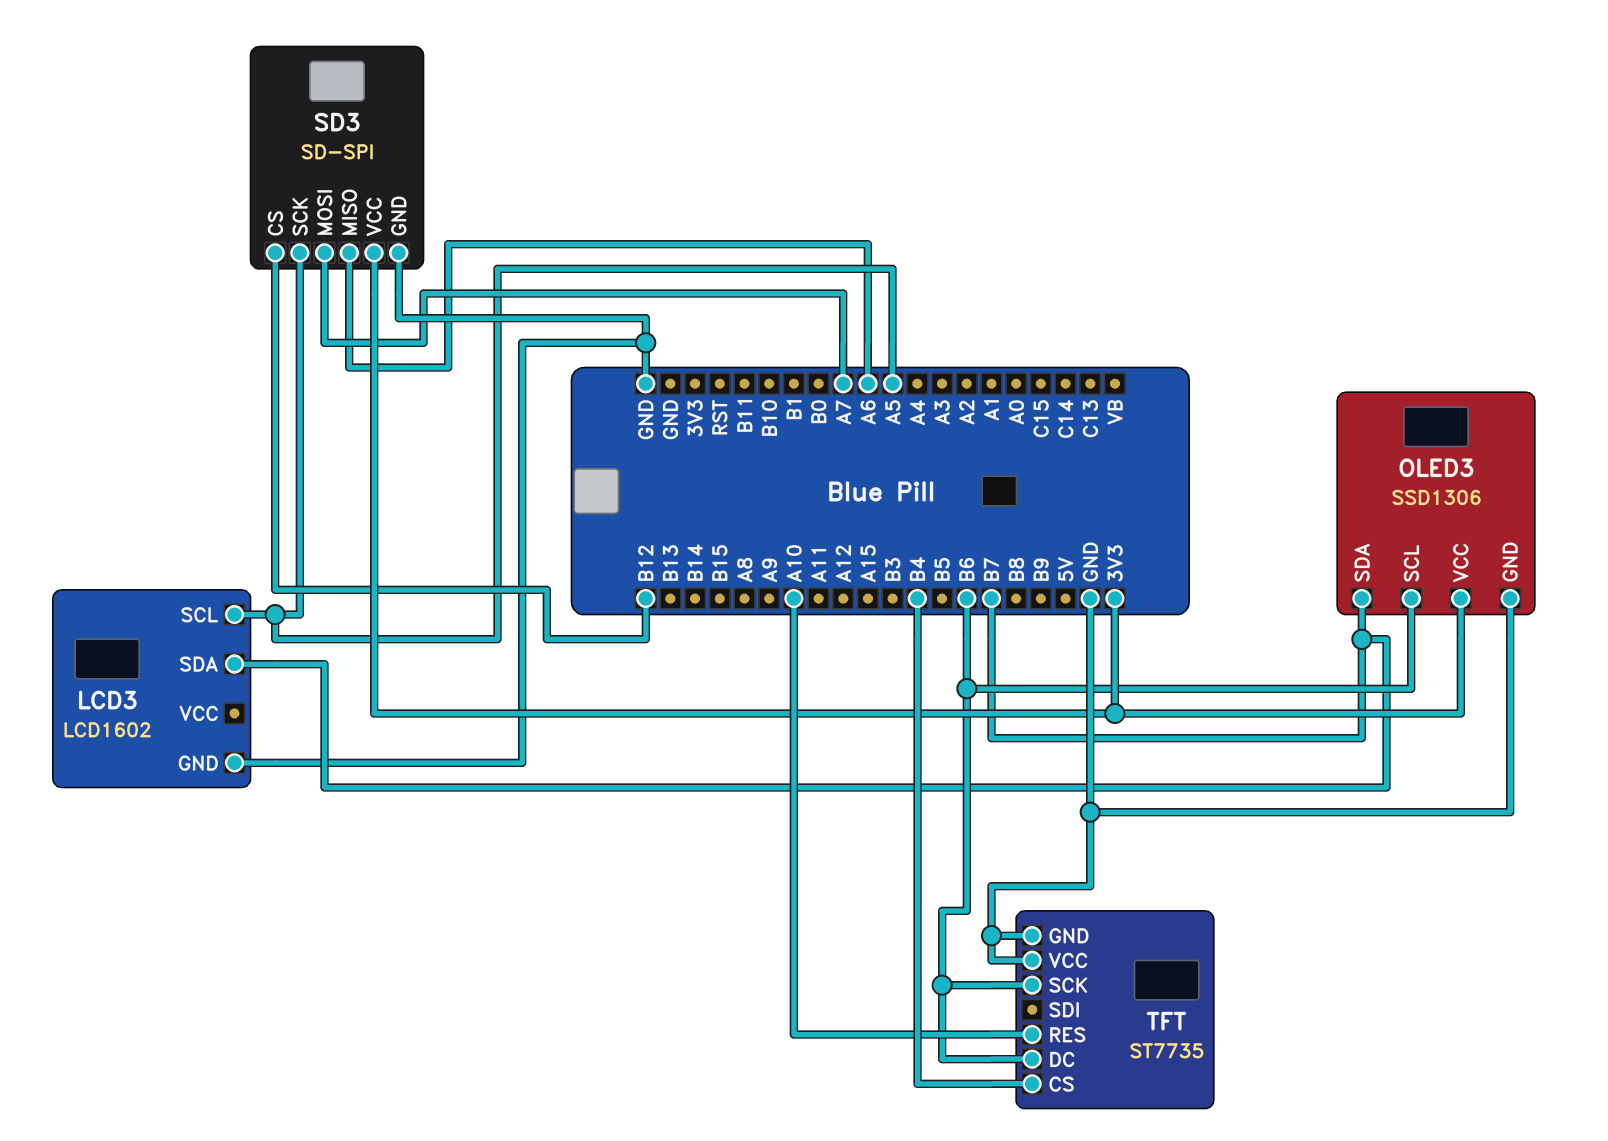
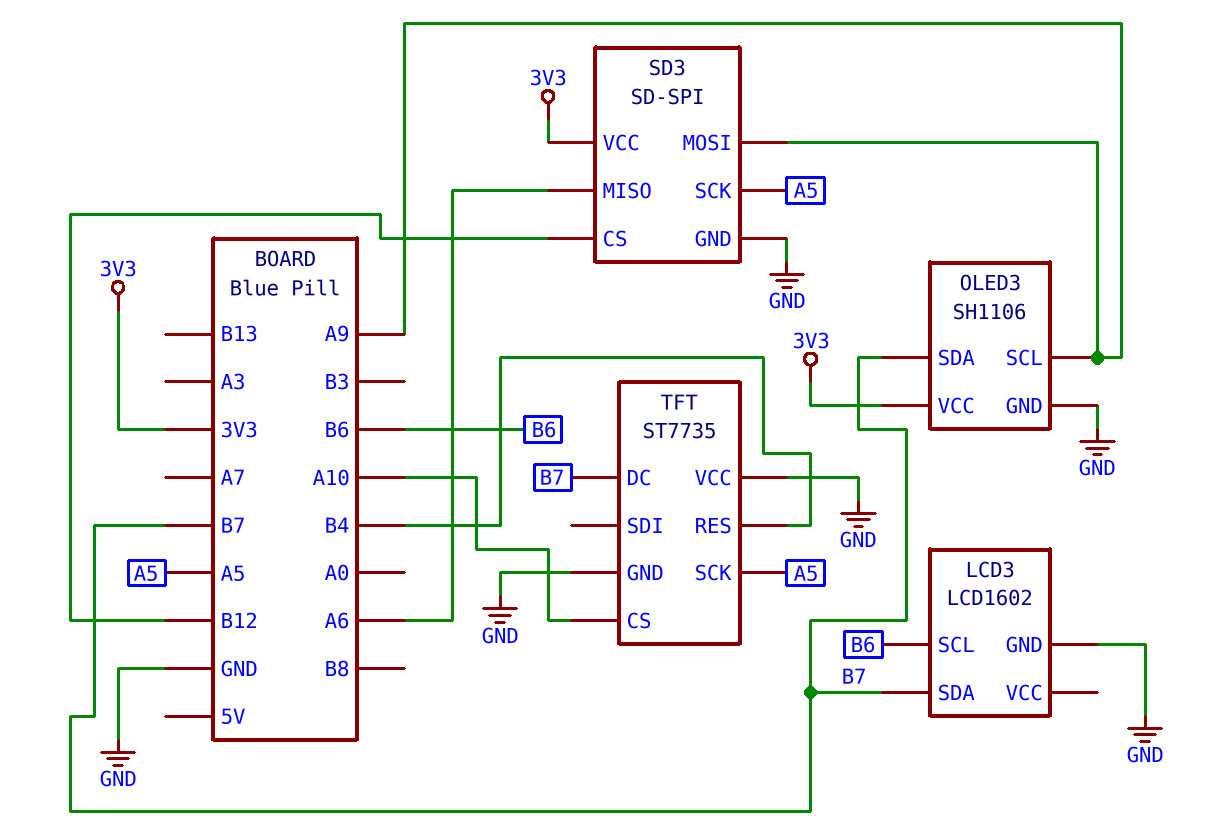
LCD3 pin SCL: A5 -> B6
OLED3: SSD1306 -> SH1106
OLED3 pin SCL: B6 -> A9
SD3 pin MOSI: A7 -> A9
TFT pin CS: B4 -> A10
TFT pin DC: B6 -> B7
TFT pin RES: A10 -> B4
TFT pin SCK: B6 -> A5

